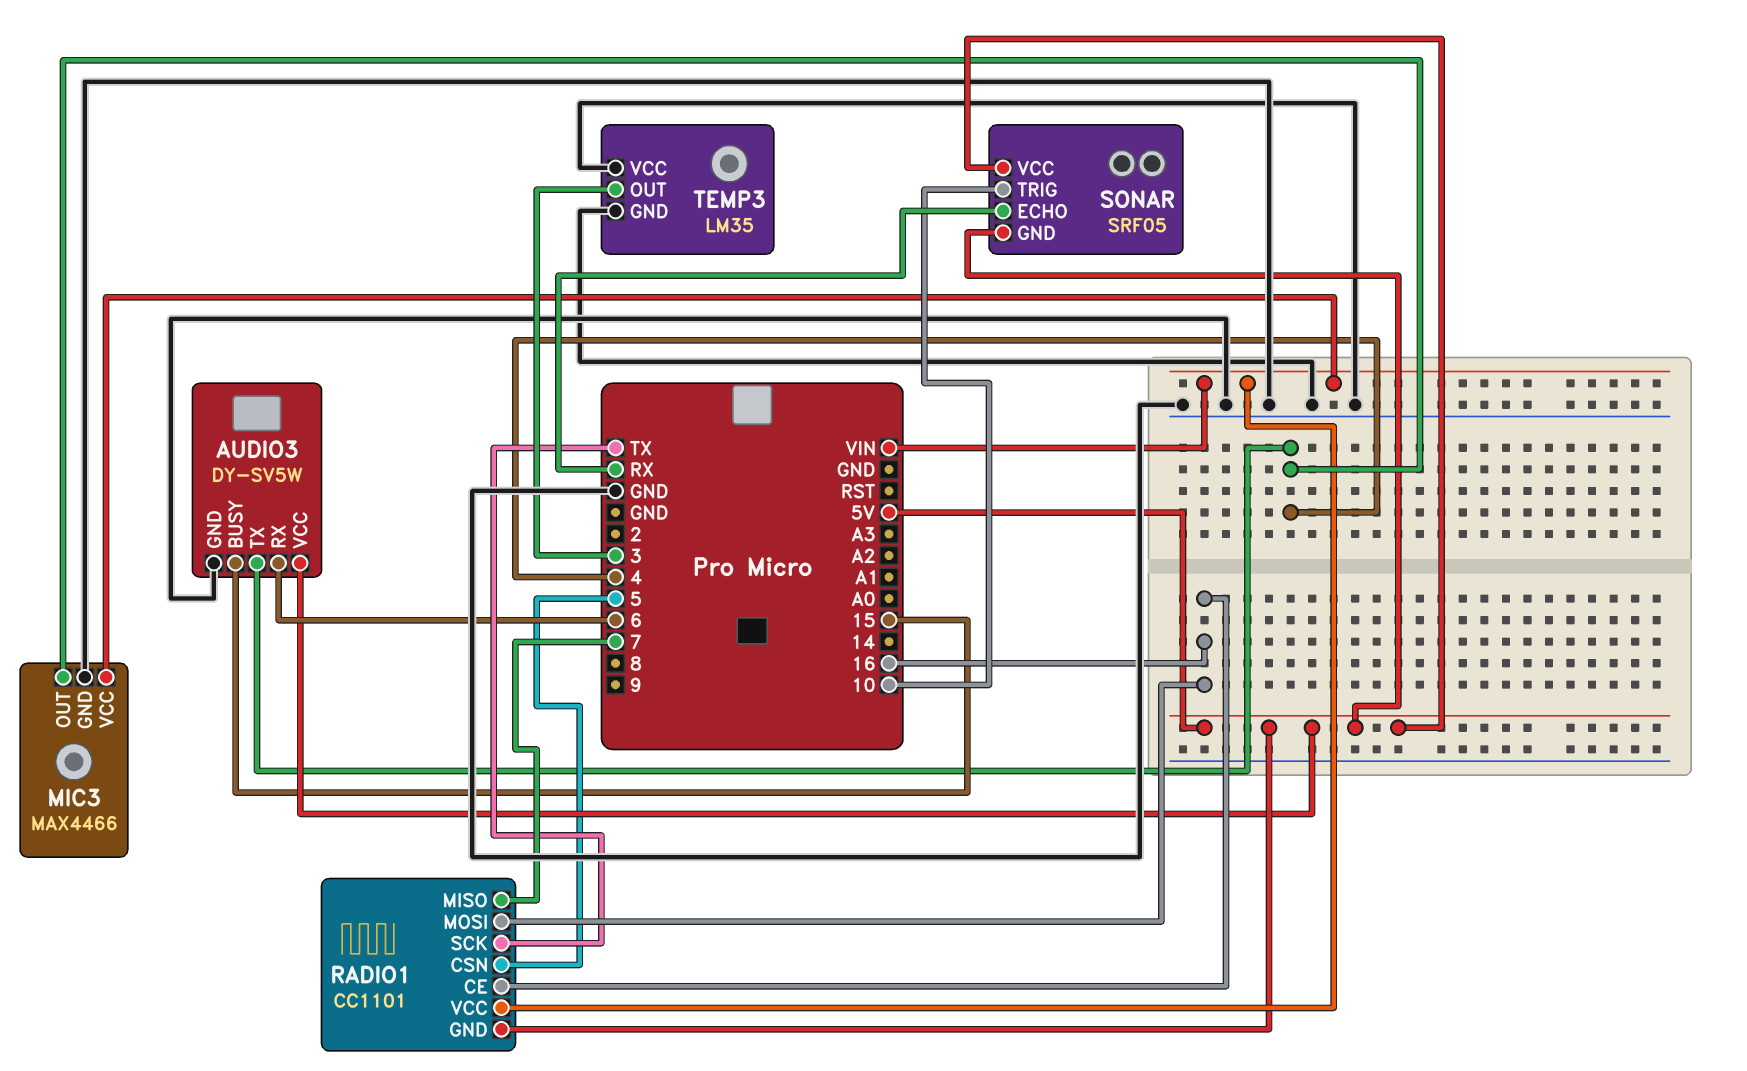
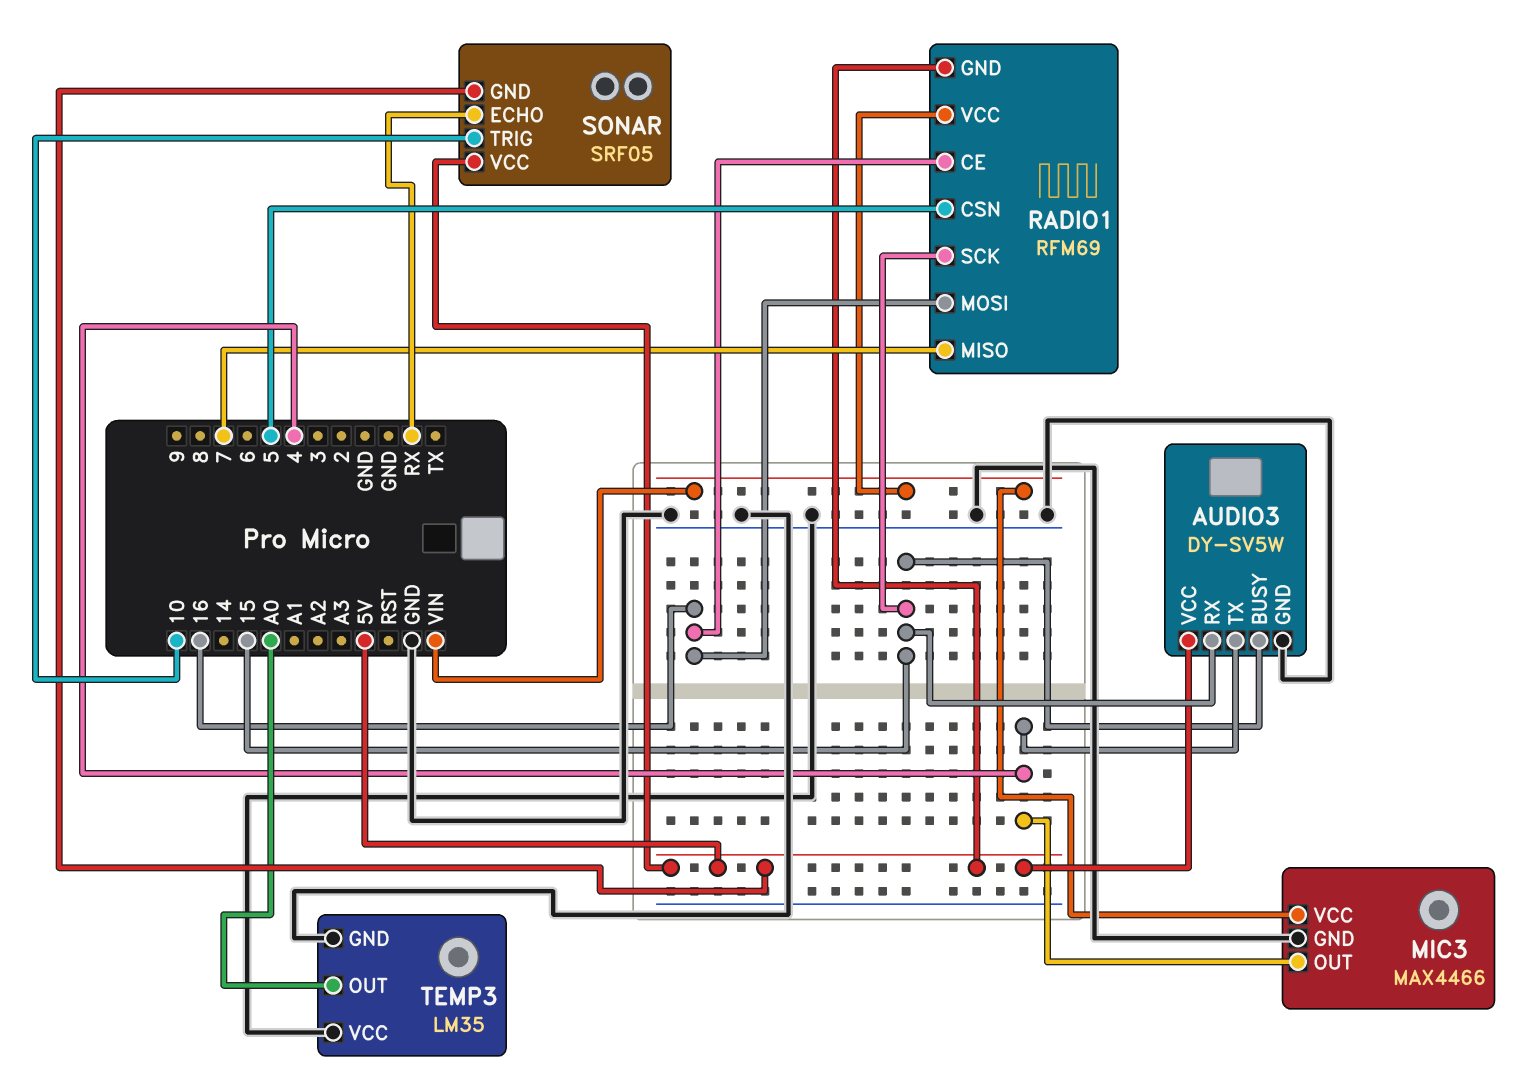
AUDIO3 pin RX: 6 -> 15
RADIO1: CC1101 -> RFM69
RADIO1 pin SCK: TX -> 15
TEMP3 pin OUT: 3 -> A0

